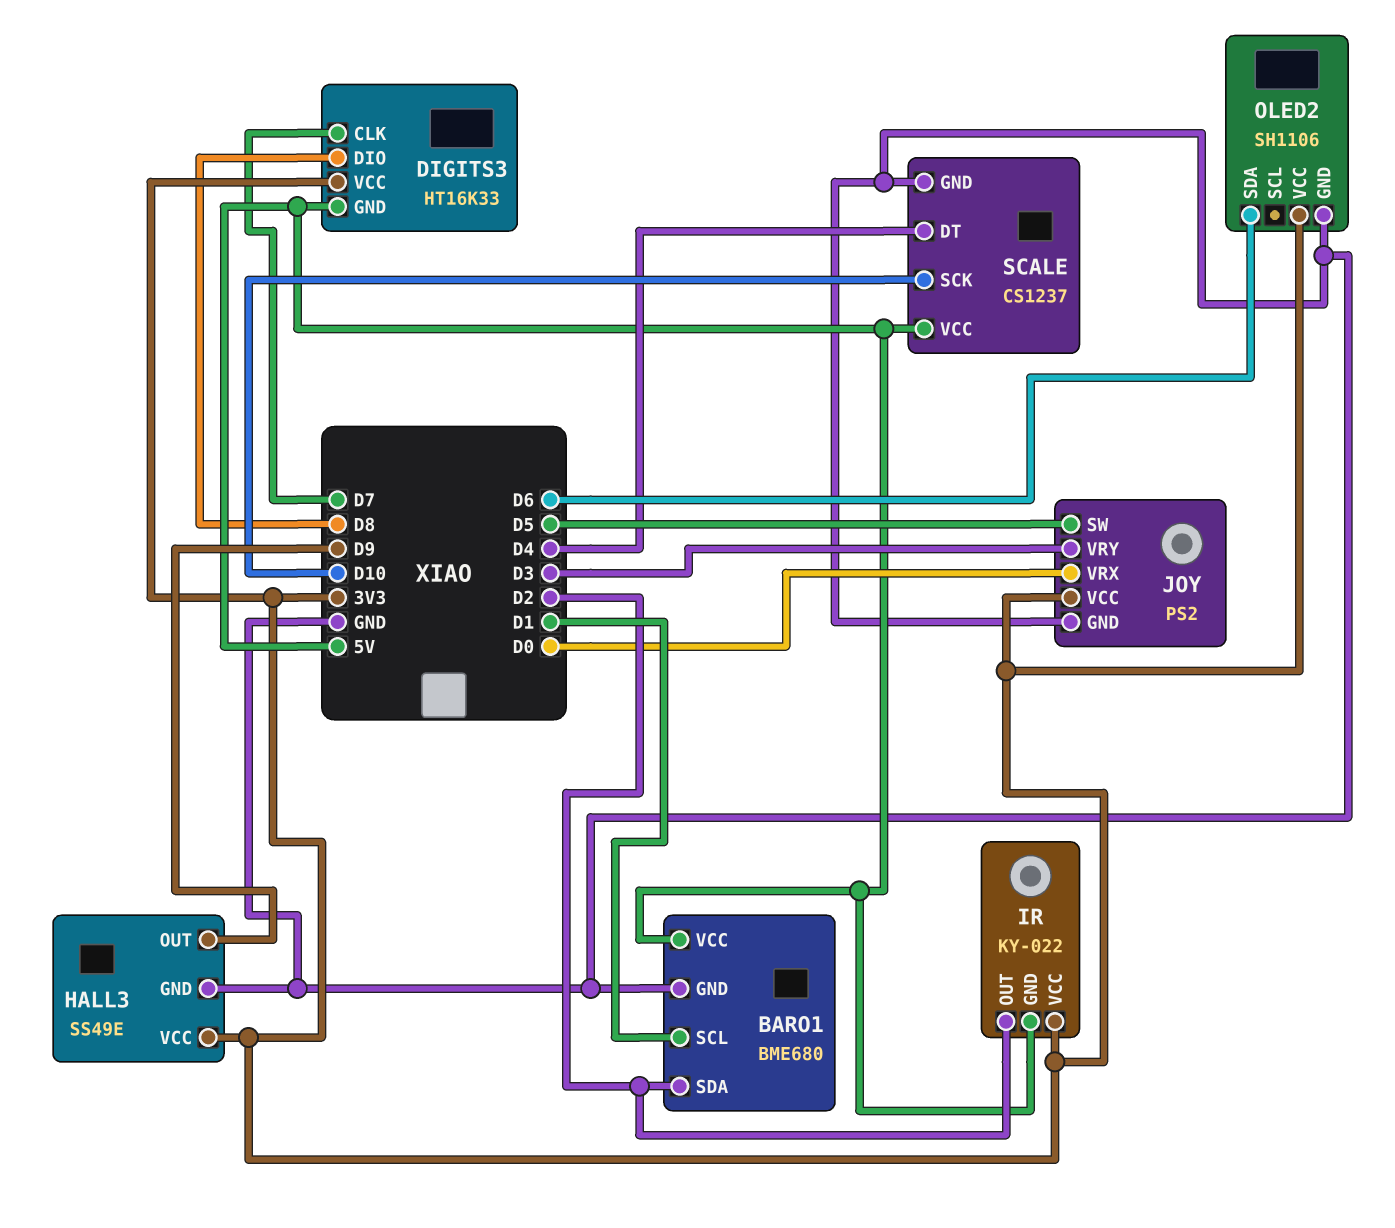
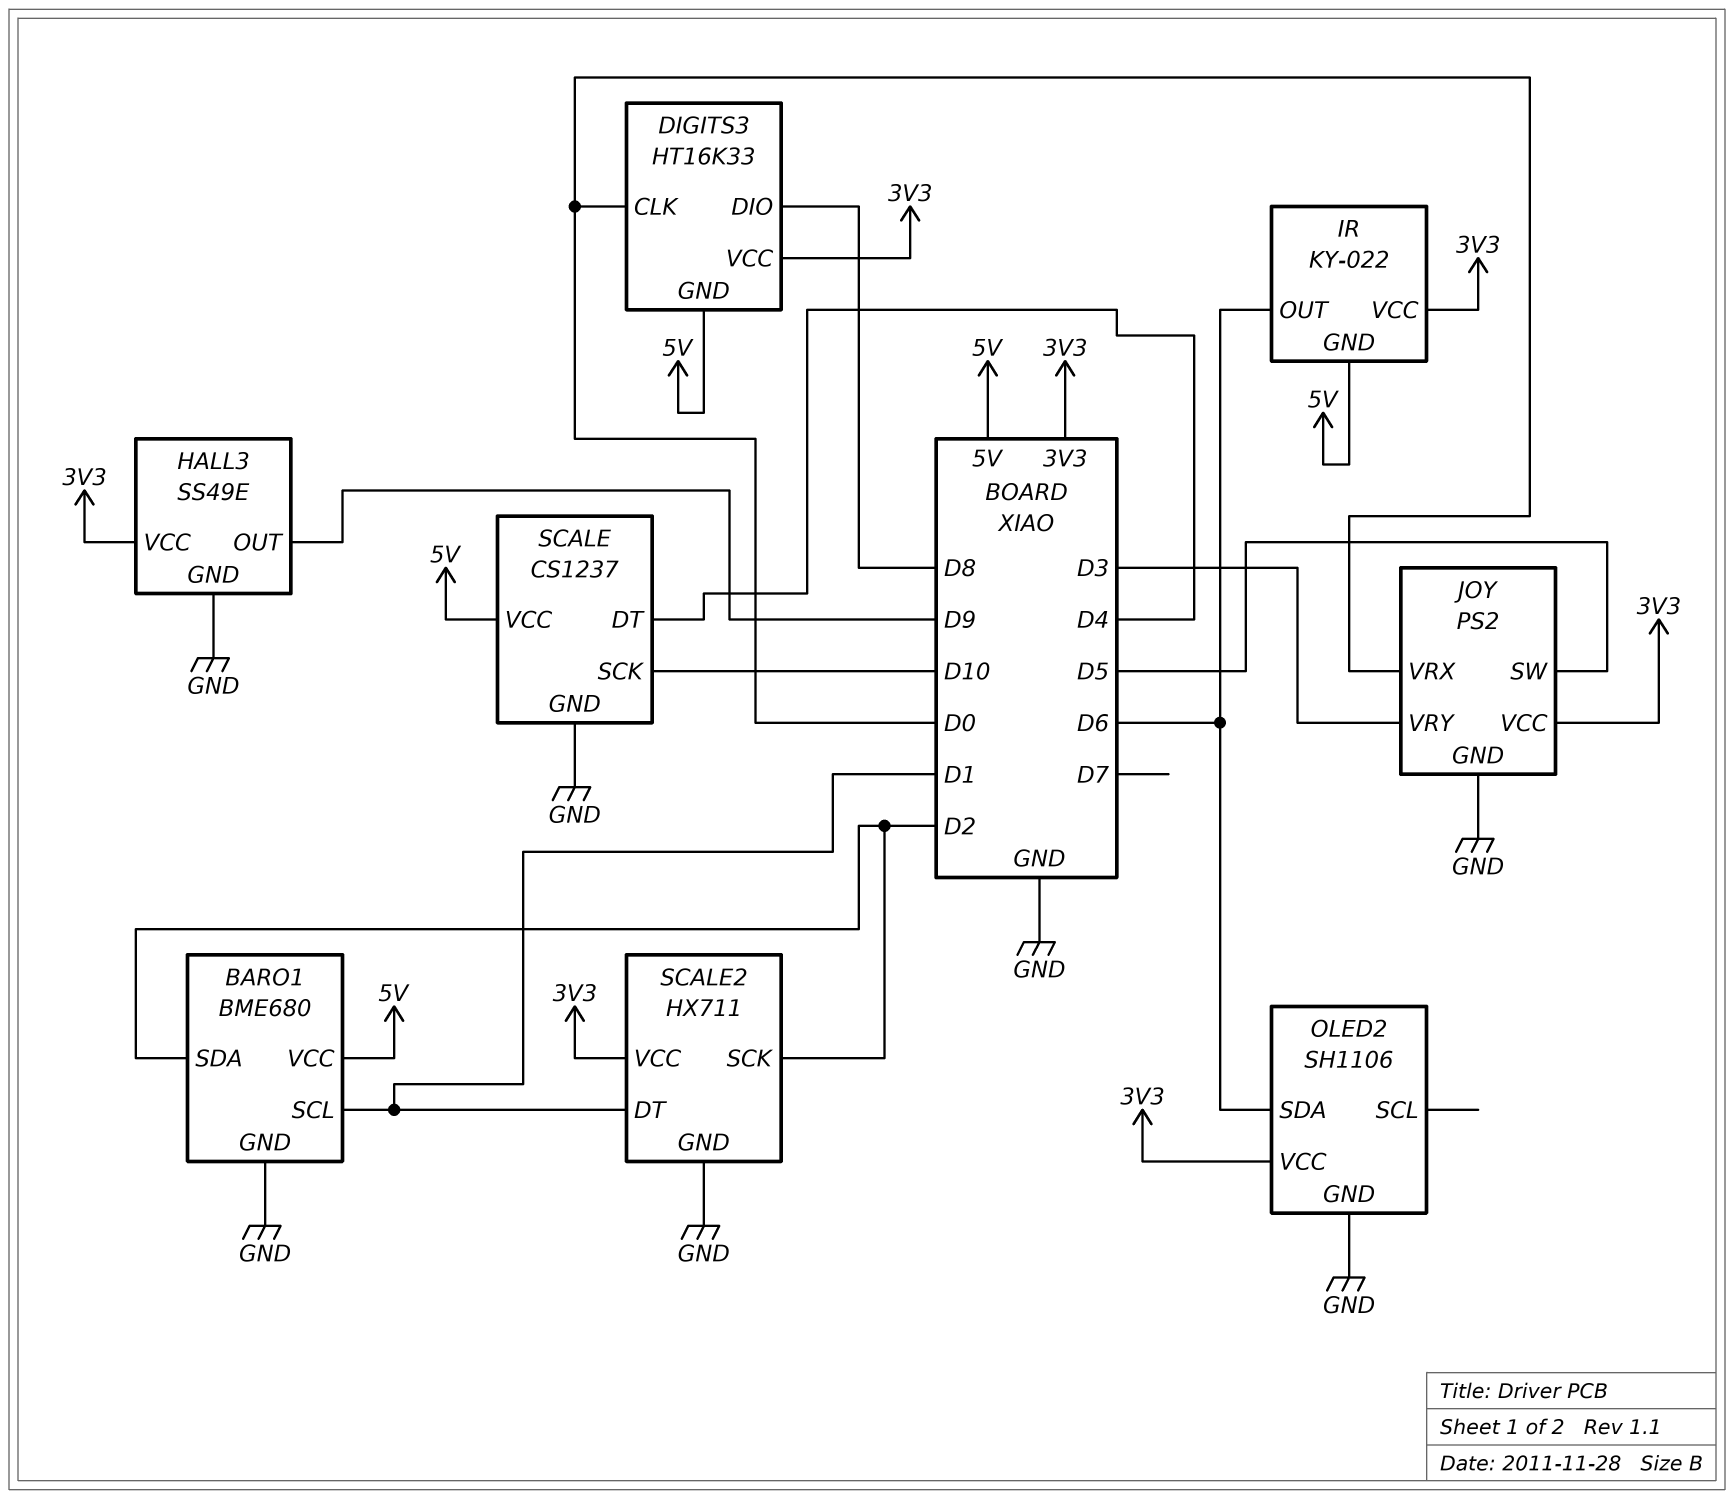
DIGITS3 pin CLK: D7 -> D0
IR pin OUT: D2 -> D6
SCALE2: none -> HX711
SCALE2 pin DT: none -> D1
SCALE2 pin GND: none -> GND
SCALE2 pin SCK: none -> D2
SCALE2 pin VCC: none -> 3V3

